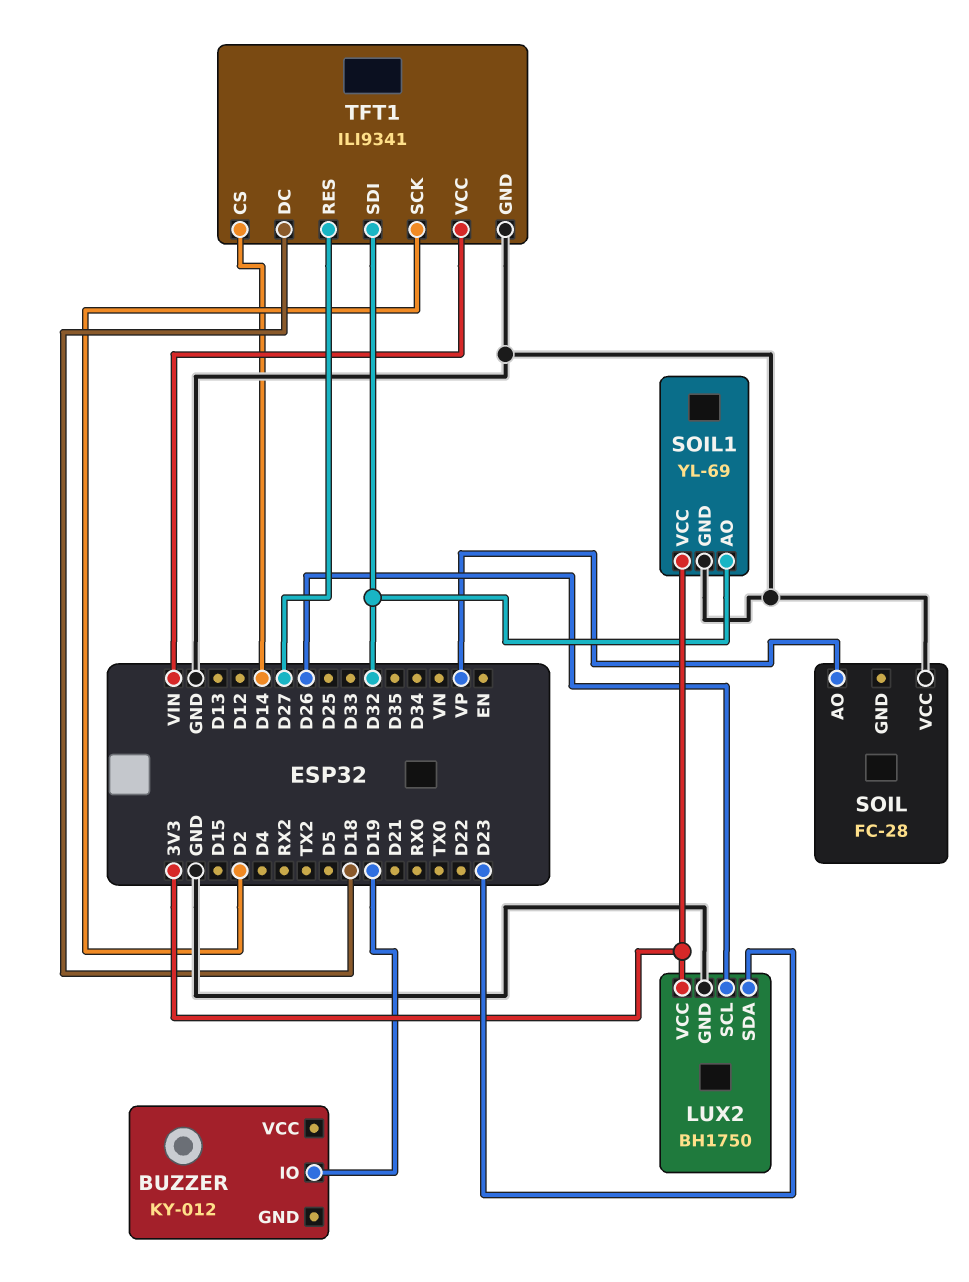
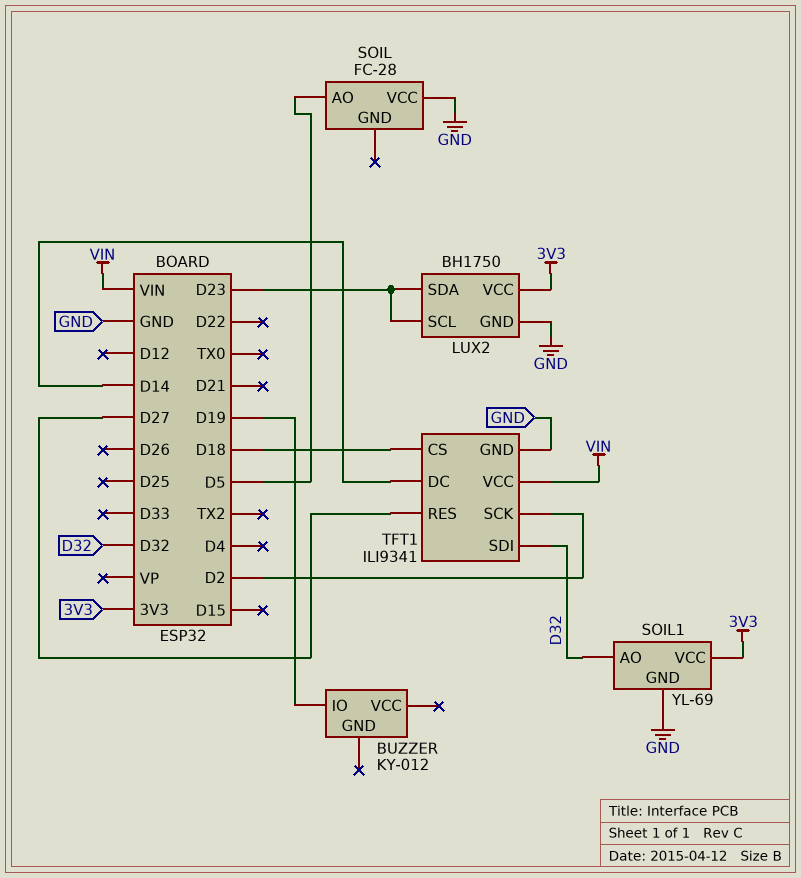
LUX2 pin SCL: D26 -> D23
SOIL pin AO: VP -> D5
TFT1 pin CS: D14 -> D18
TFT1 pin DC: D18 -> D14

